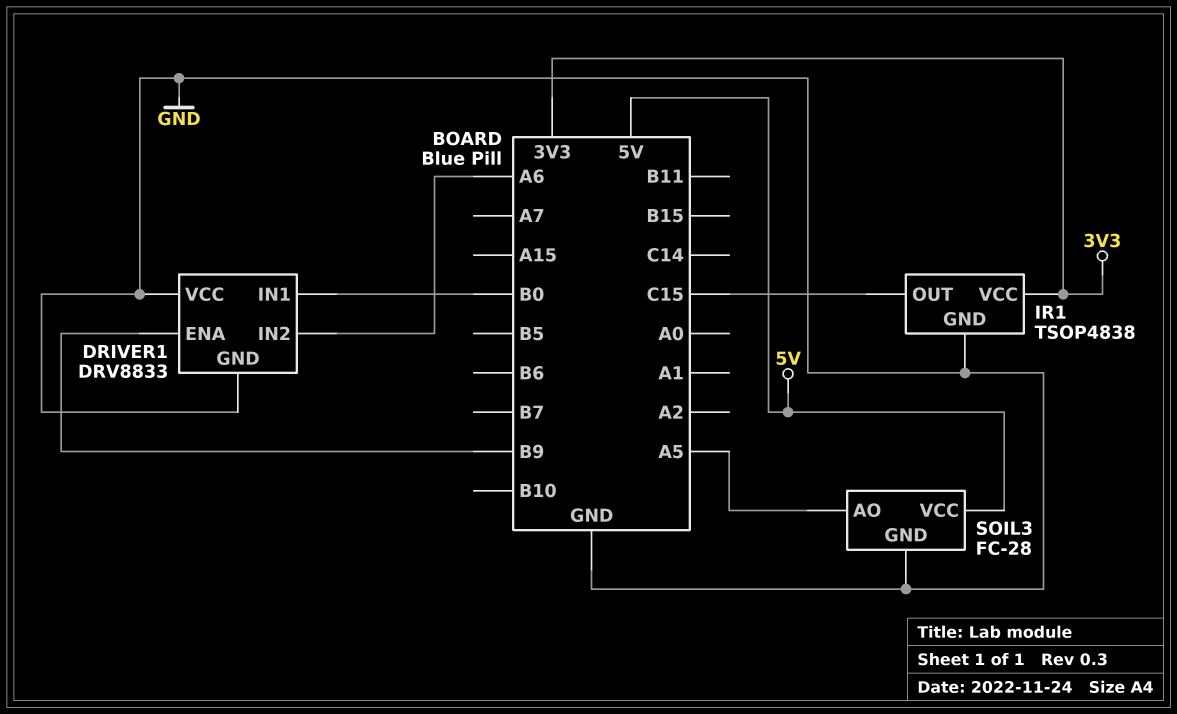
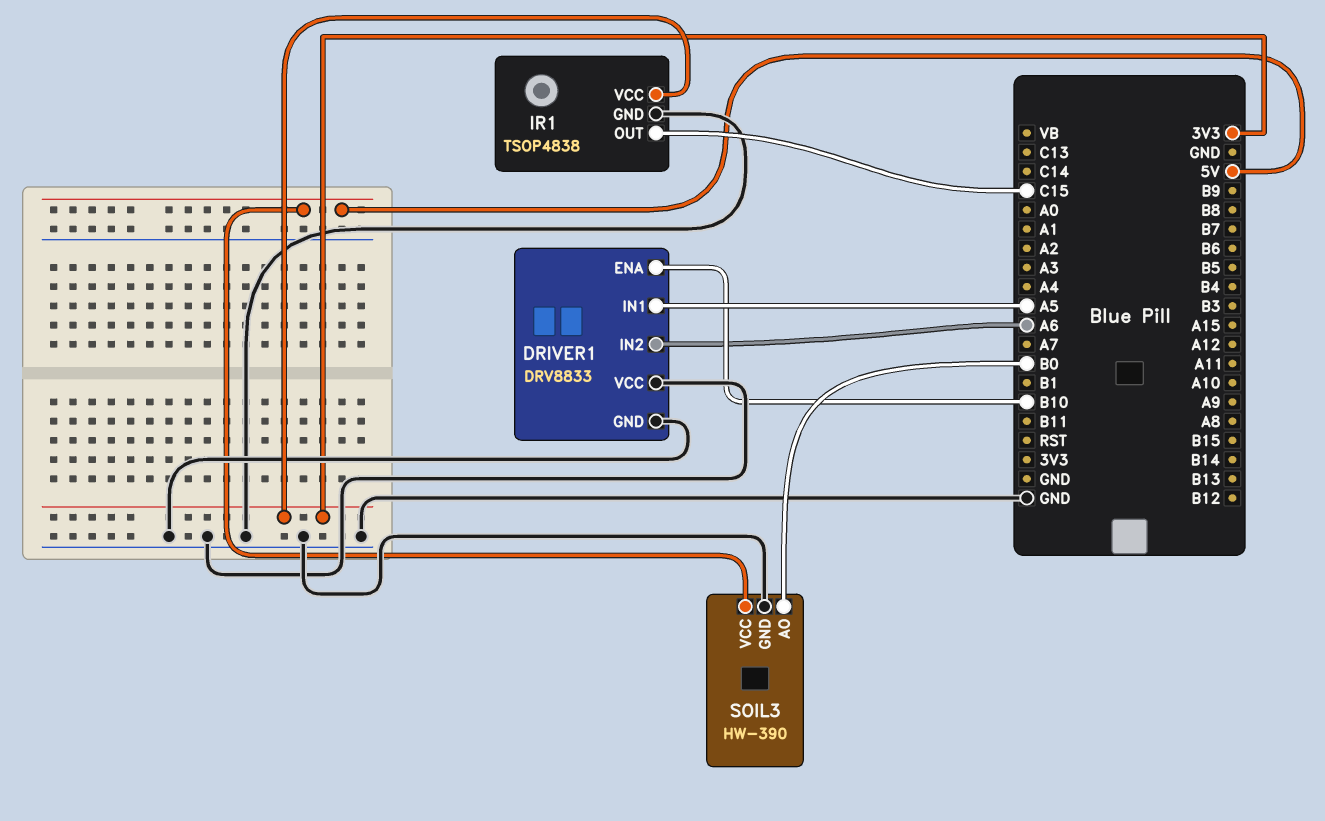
DRIVER1 pin ENA: B9 -> B10
DRIVER1 pin IN1: B0 -> A5
SOIL3: FC-28 -> HW-390
SOIL3 pin AO: A5 -> B0

